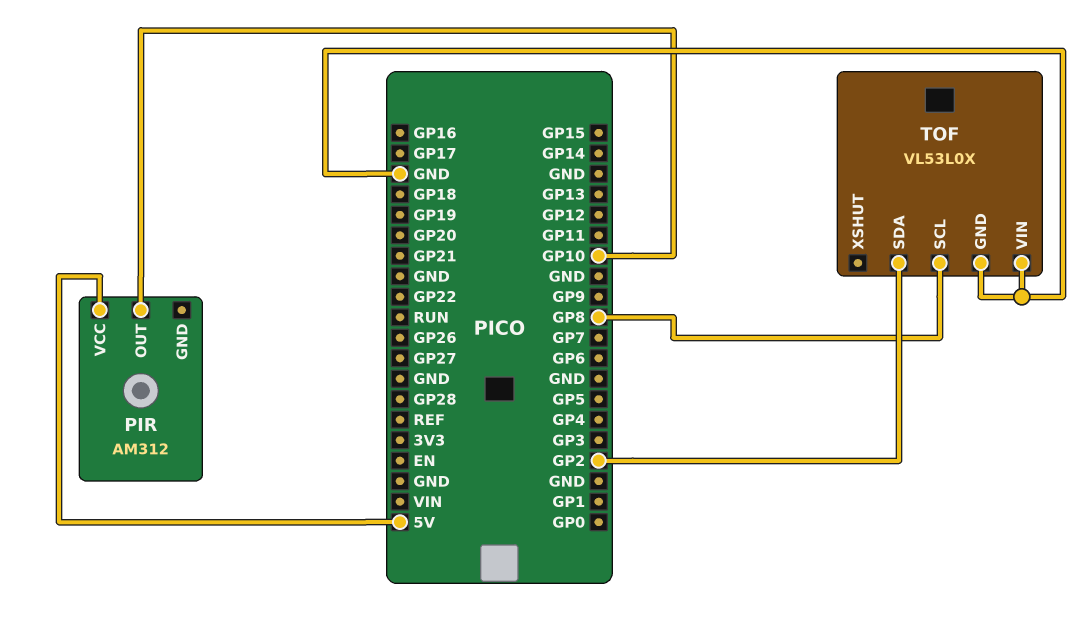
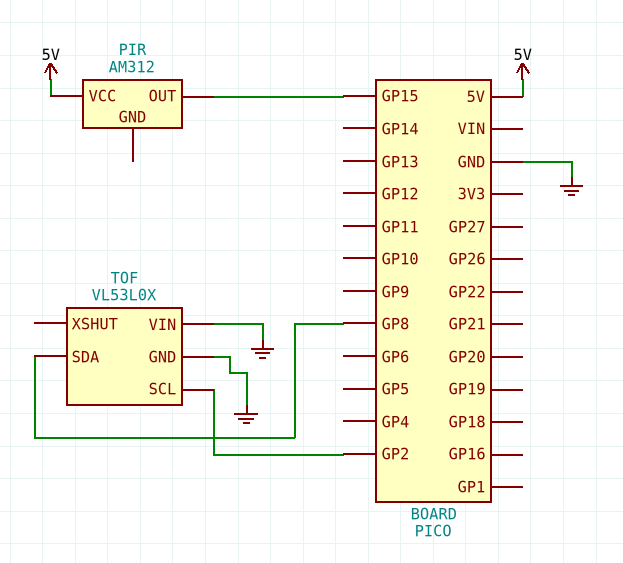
PIR pin OUT: GP10 -> GP15
TOF pin SCL: GP8 -> GP2
TOF pin SDA: GP2 -> GP8

